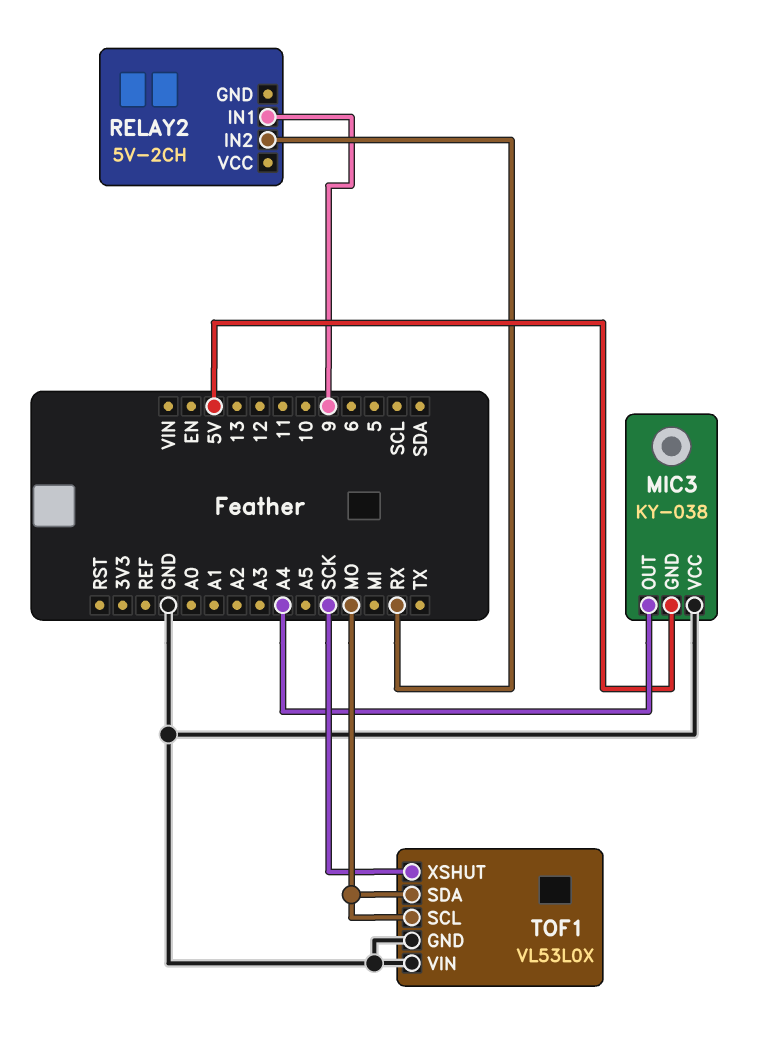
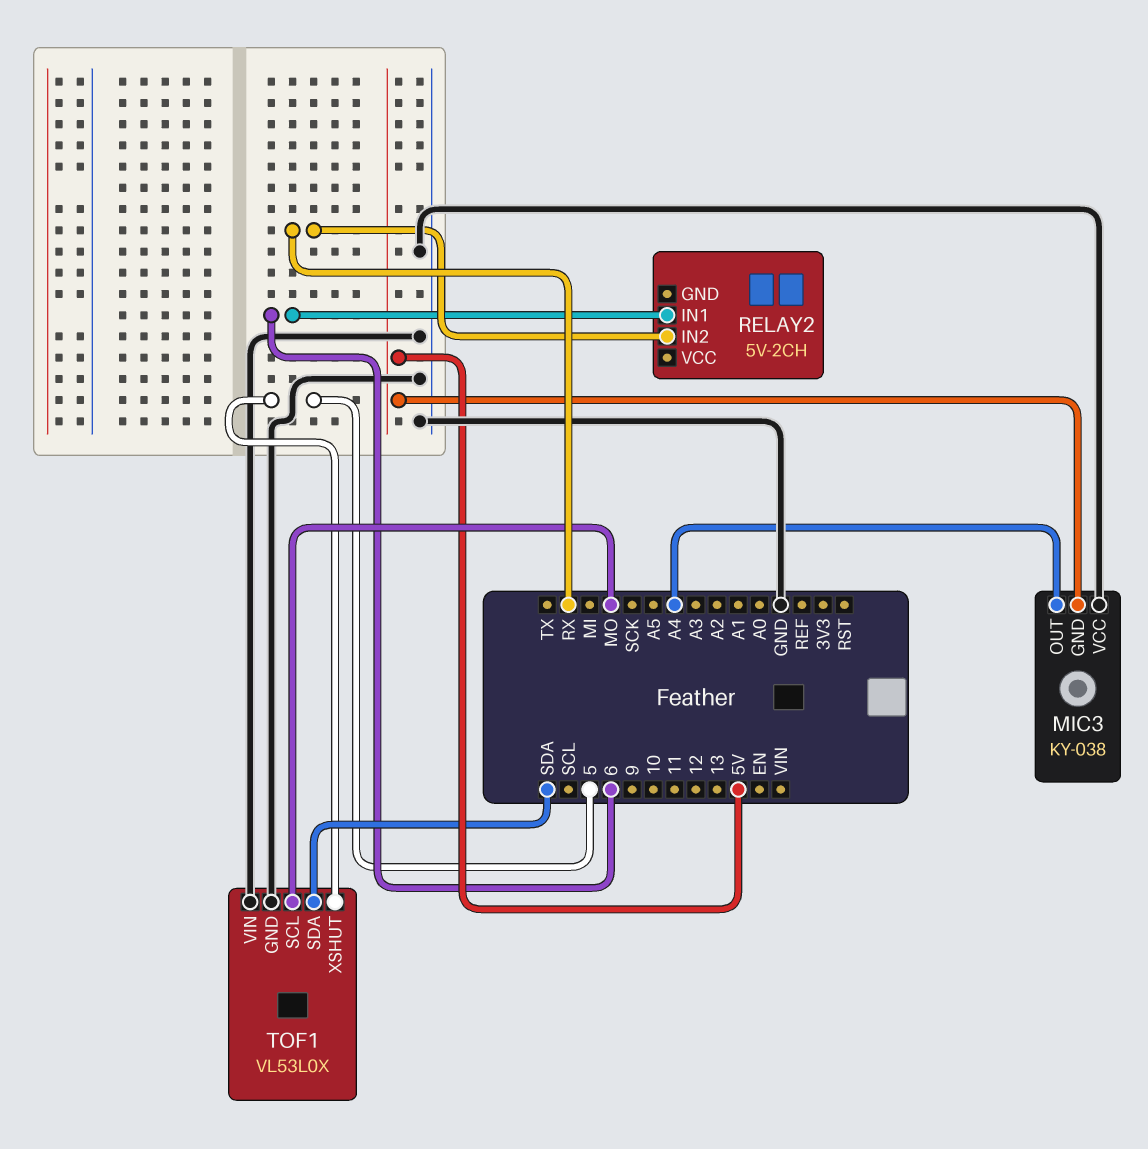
RELAY2 pin IN1: 9 -> 6
TOF1 pin SDA: MO -> SDA
TOF1 pin XSHUT: SCK -> 5

